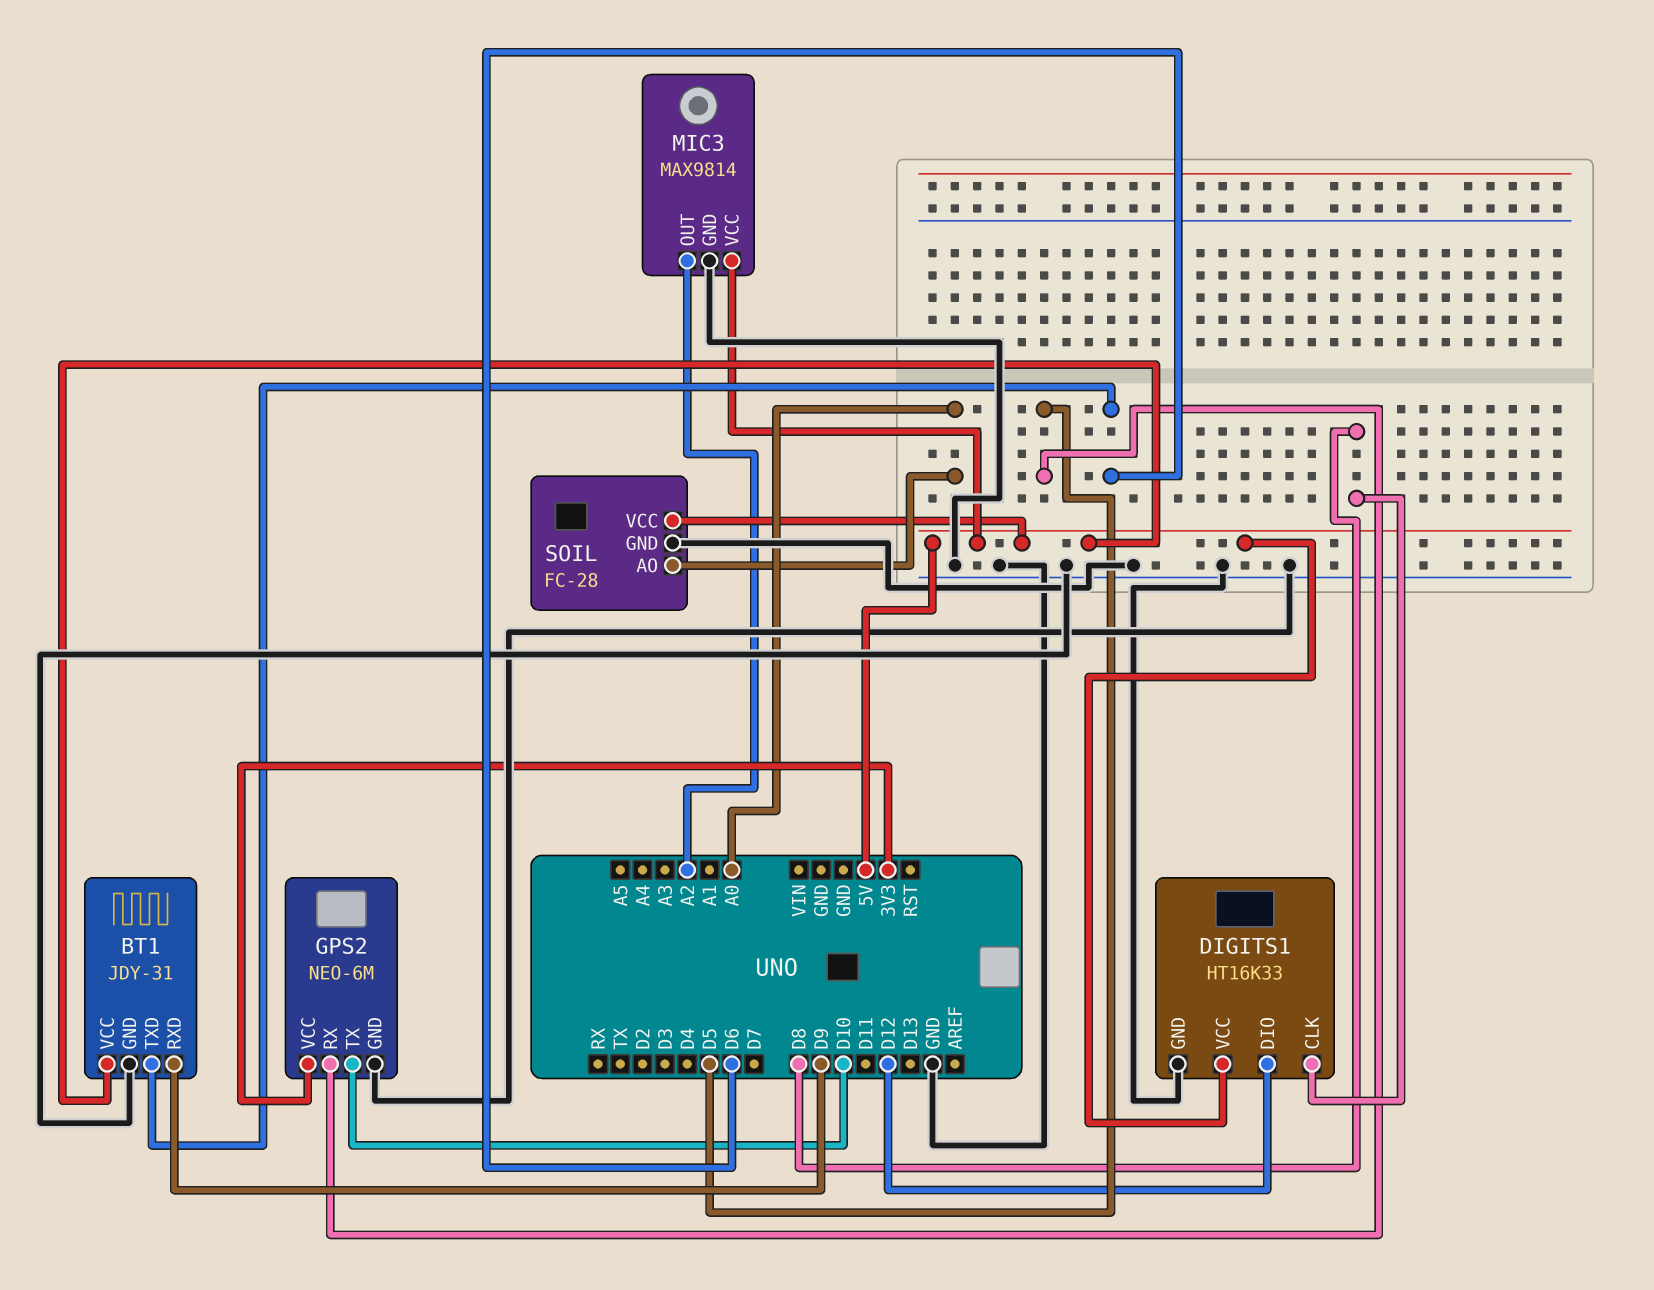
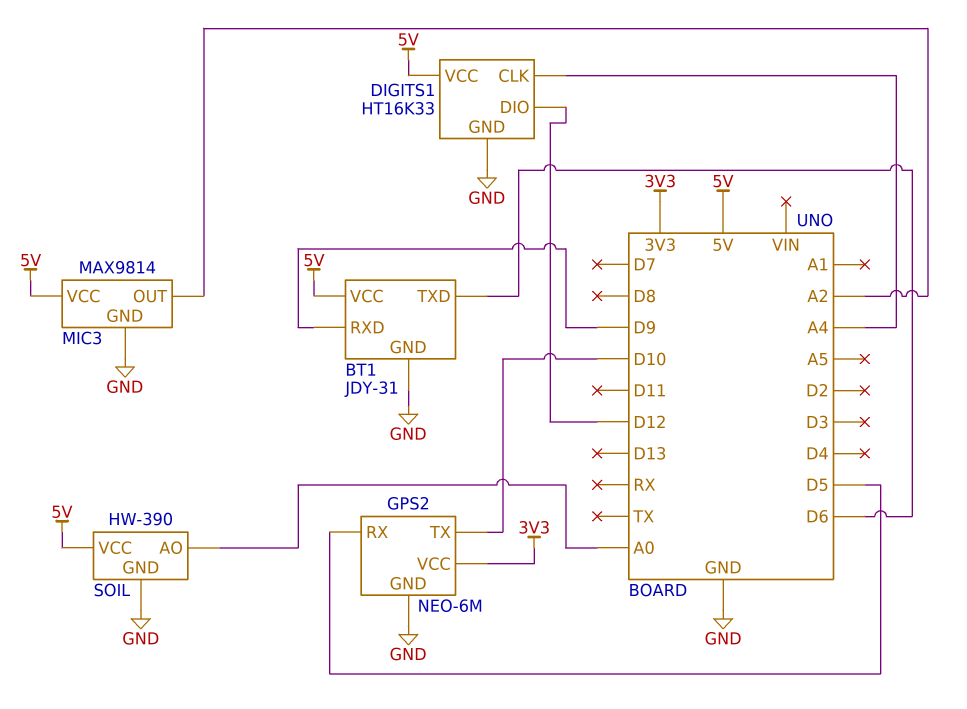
DIGITS1 pin CLK: D8 -> A4
SOIL: FC-28 -> HW-390

